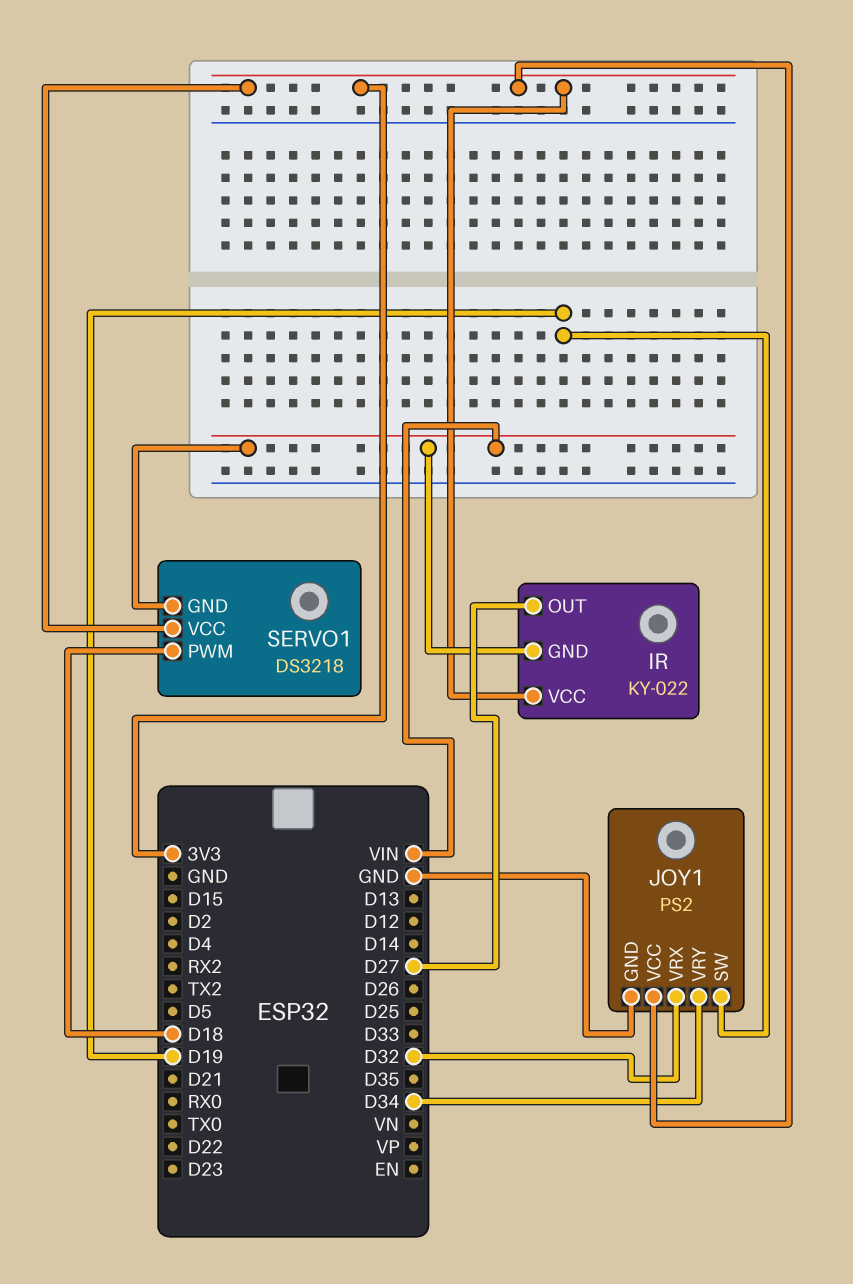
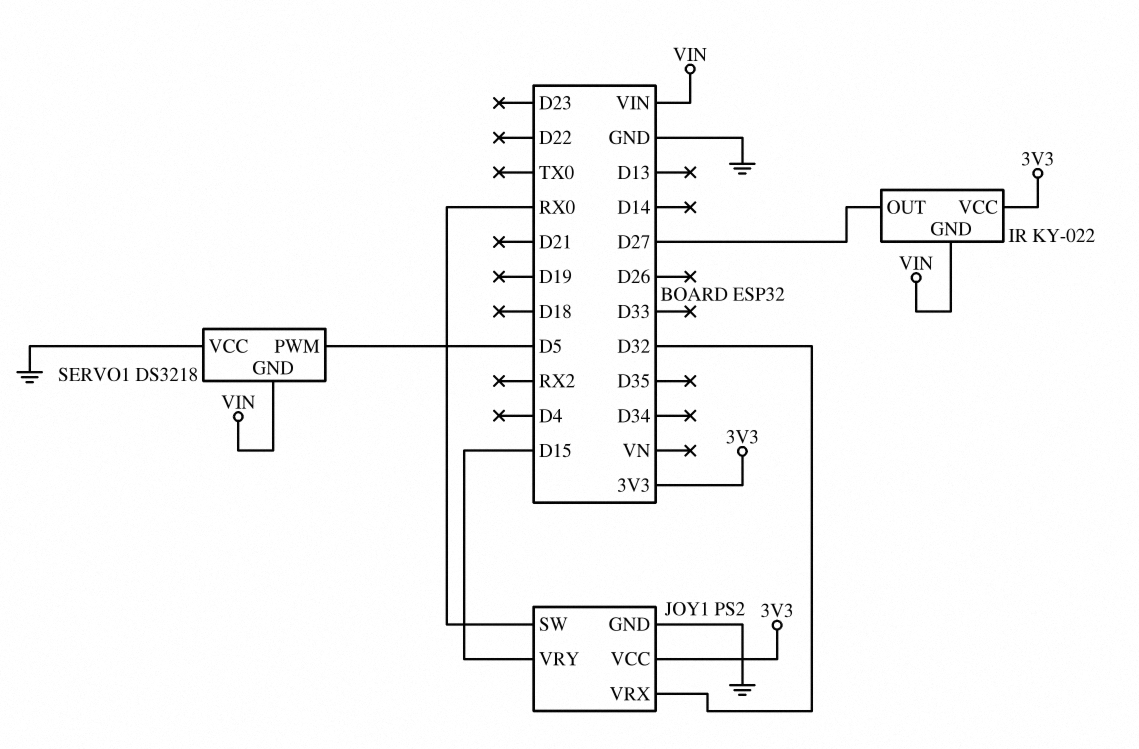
JOY1 pin SW: D19 -> RX0
JOY1 pin VRY: D34 -> D15
SERVO1 pin PWM: D18 -> D5
SERVO1 pin VCC: 3V3 -> GND

